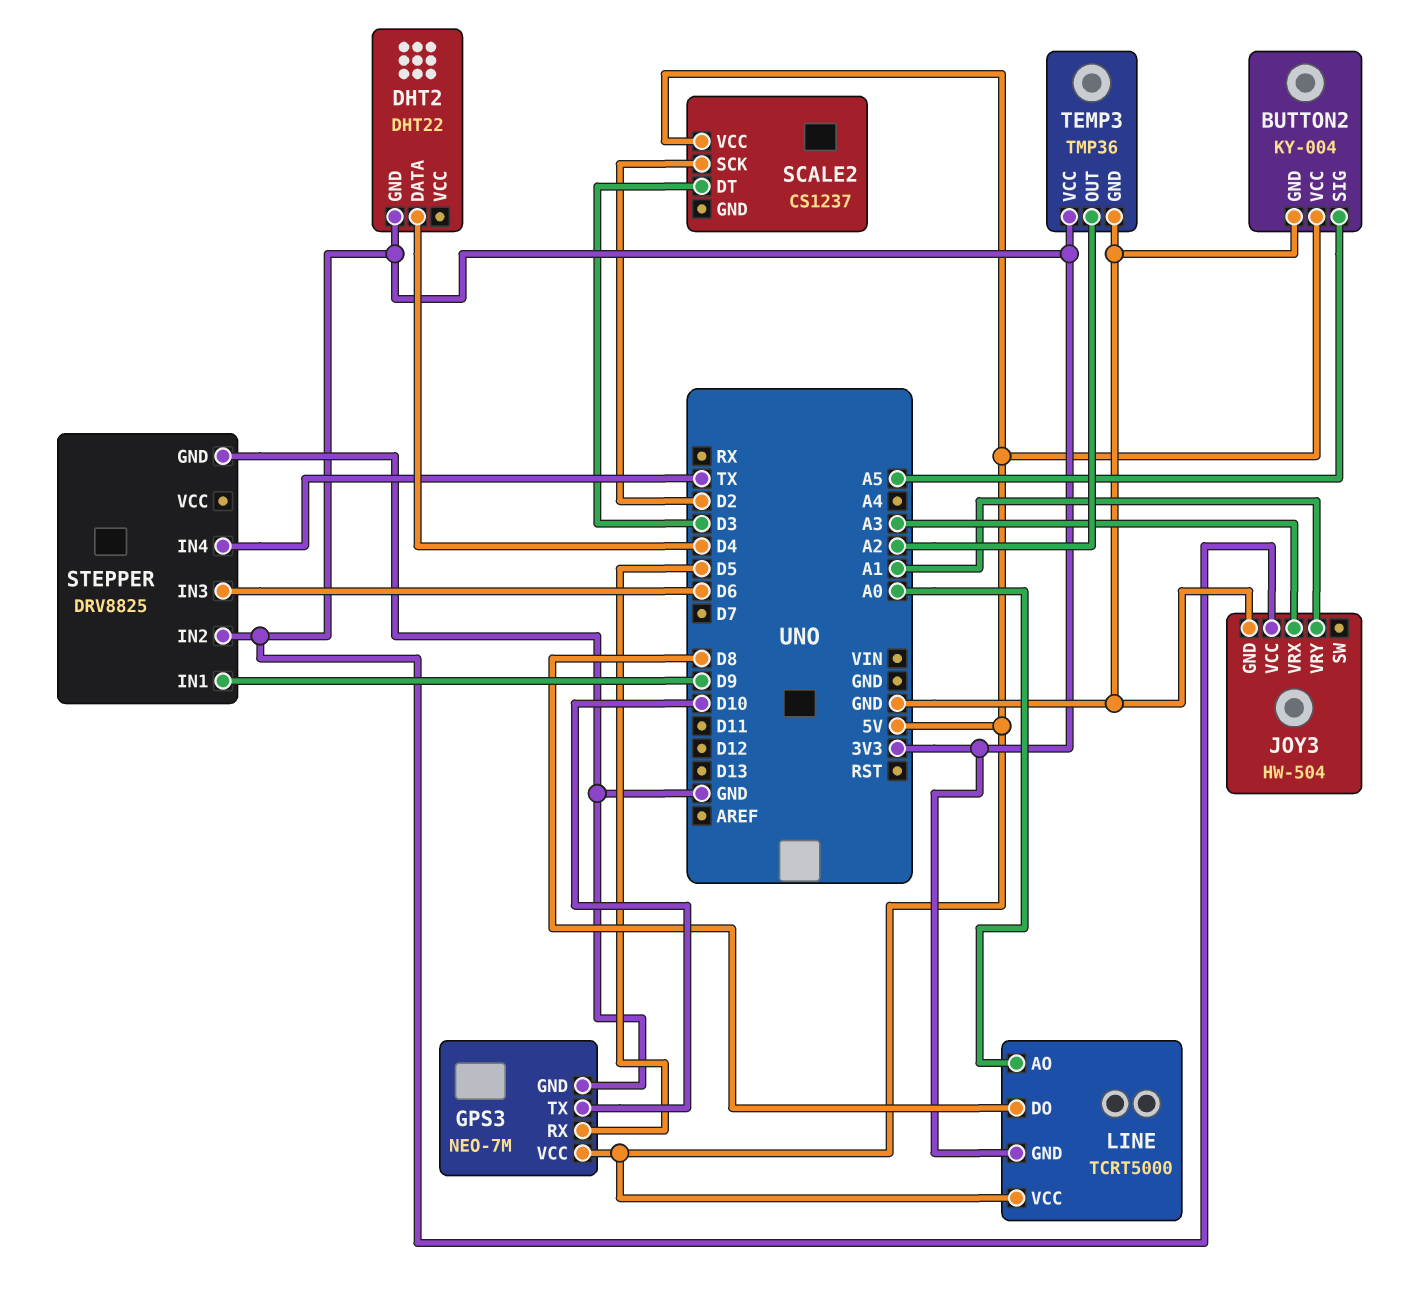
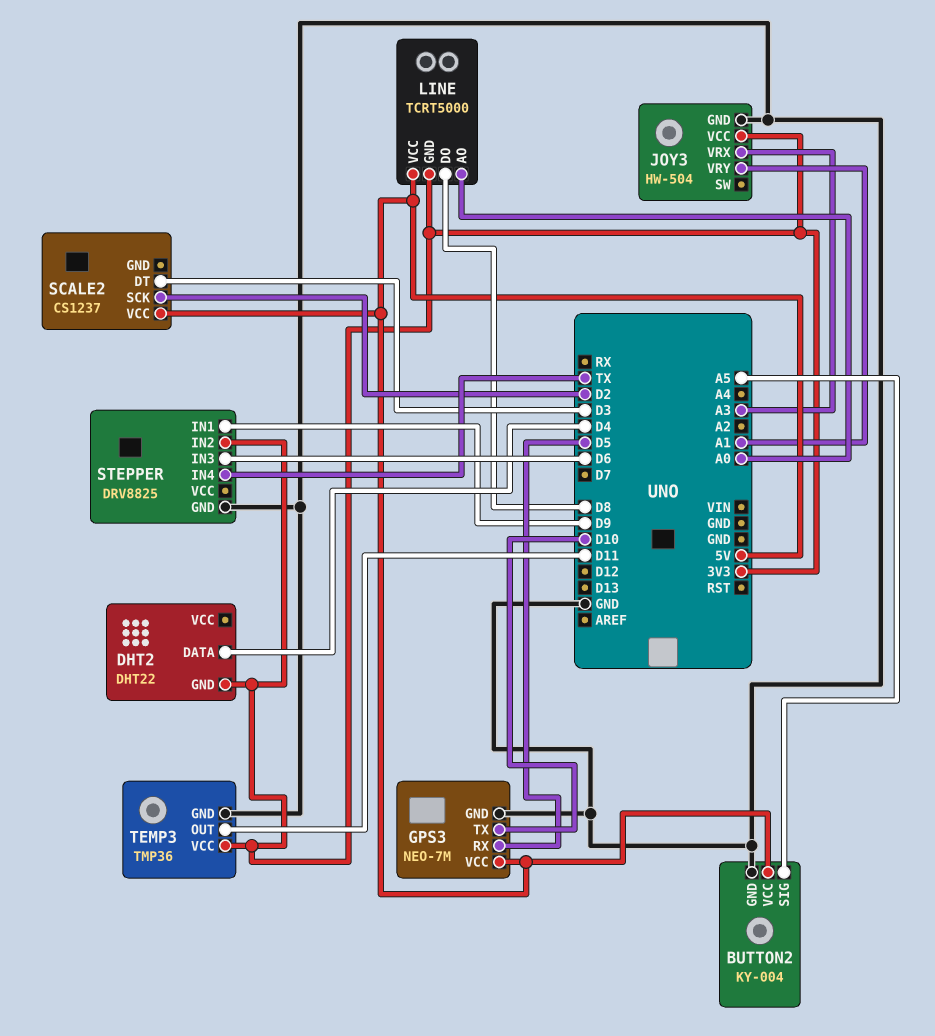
TEMP3 pin OUT: A2 -> D11

